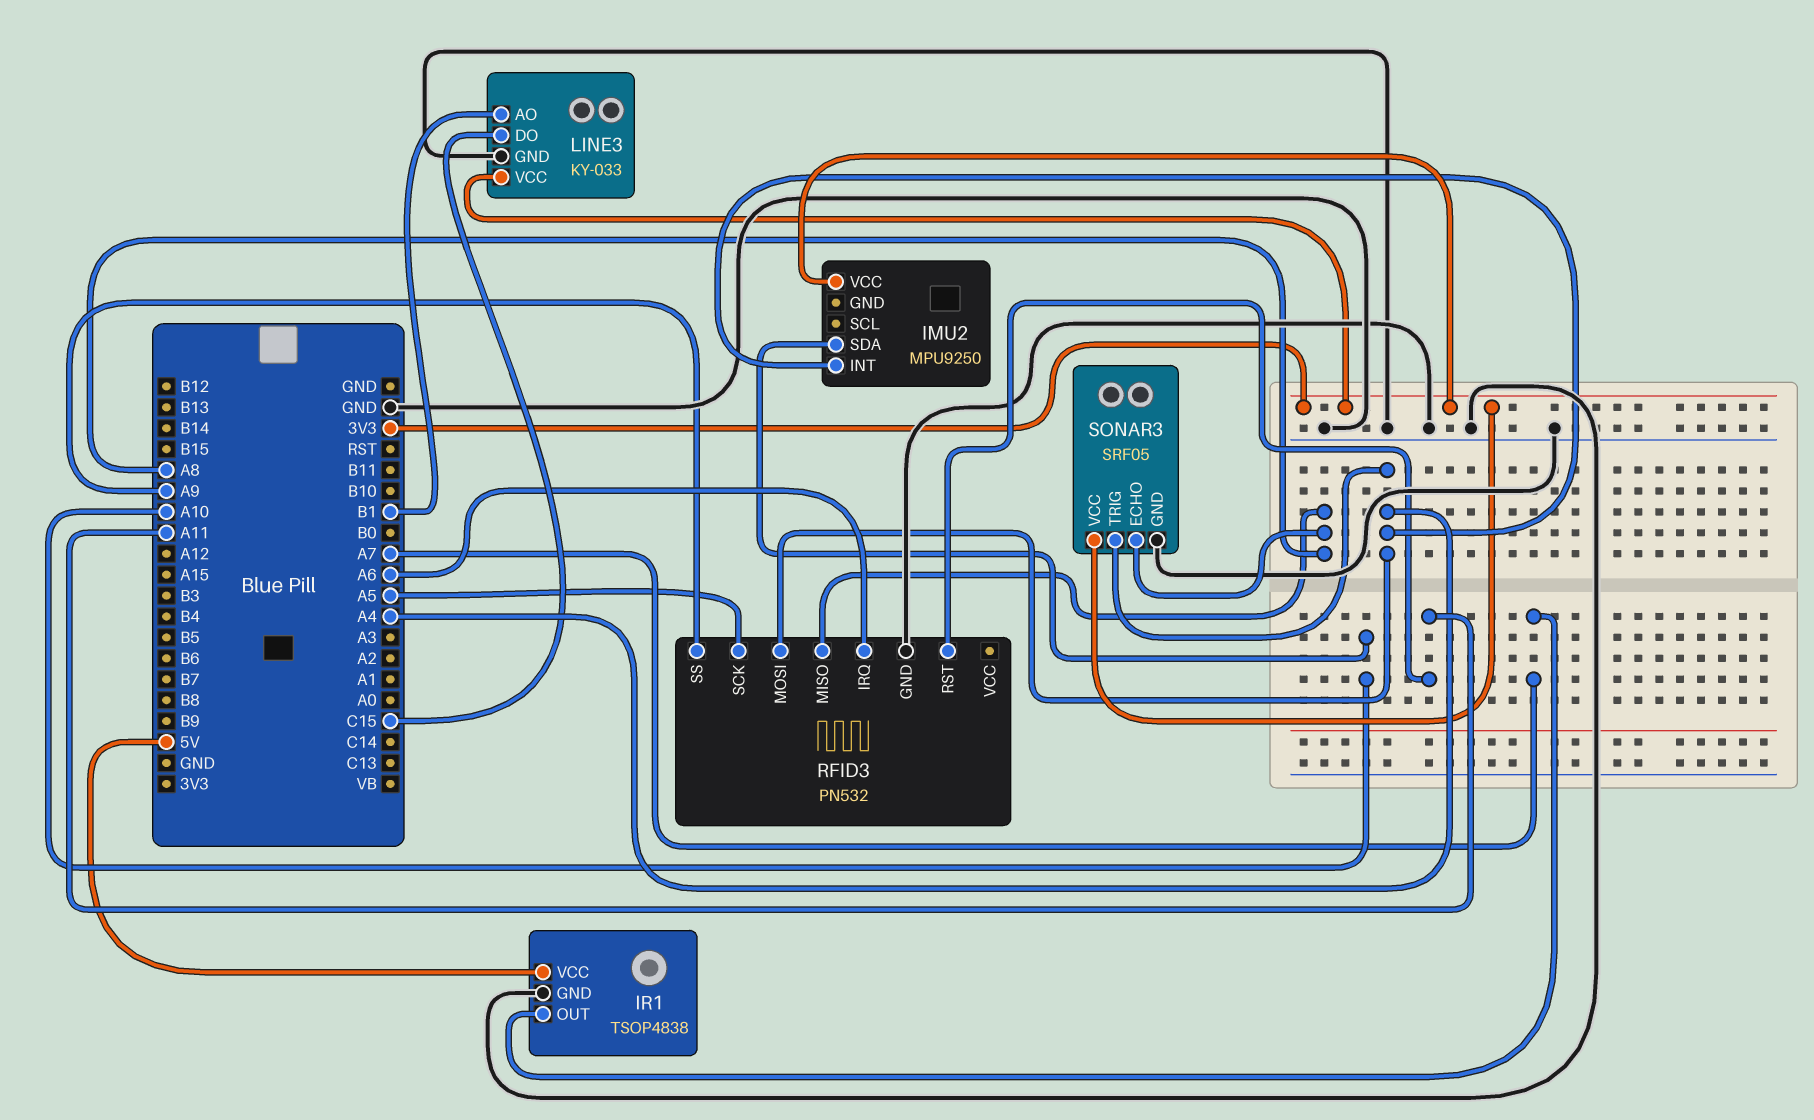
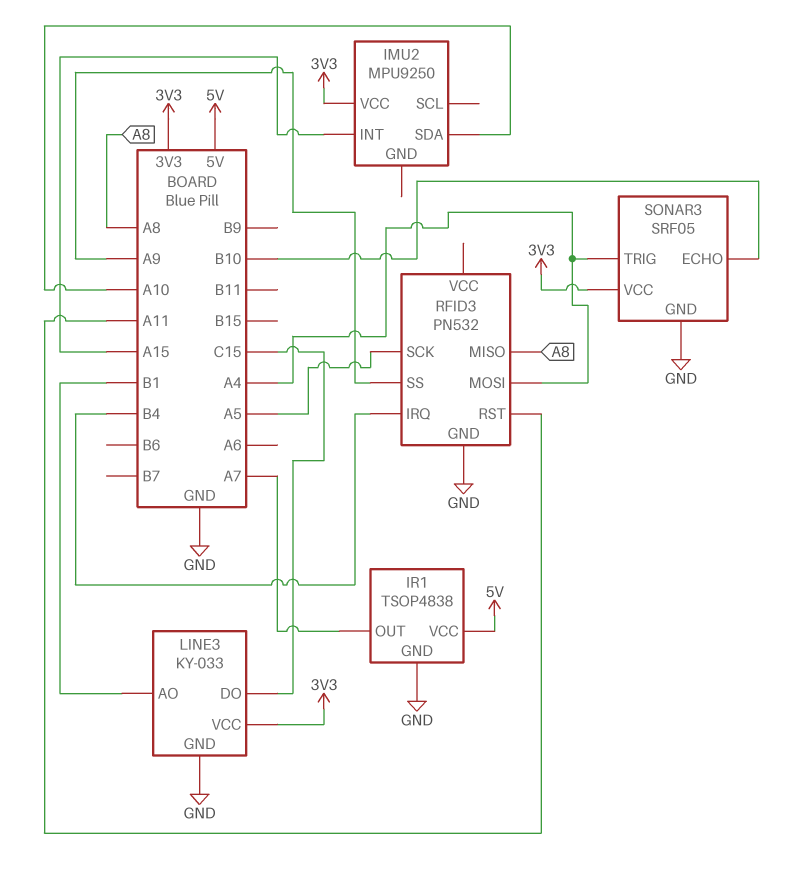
IMU2 pin INT: A4 -> A15
RFID3 pin IRQ: A6 -> B4
SONAR3 pin ECHO: A8 -> B10

